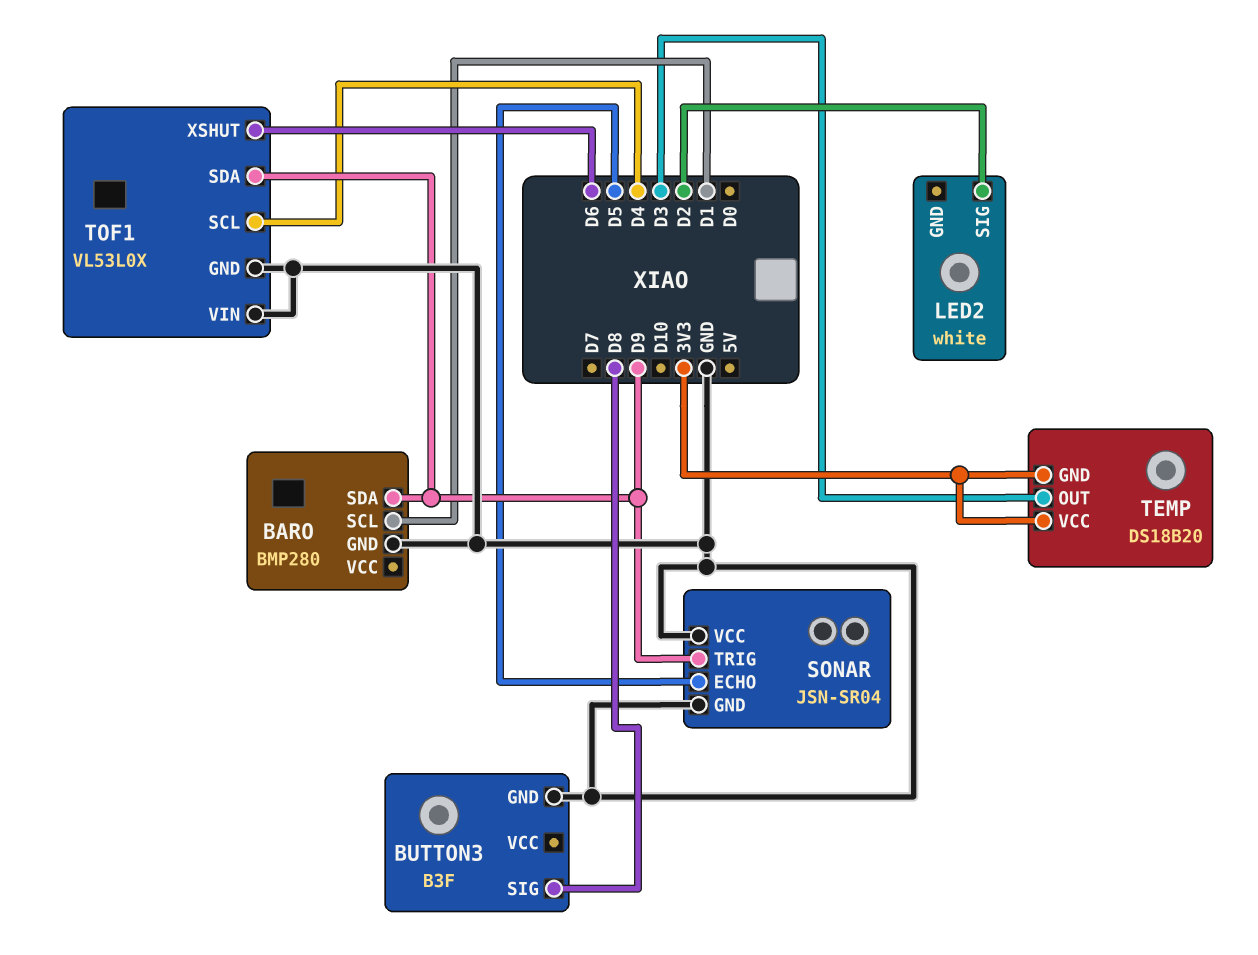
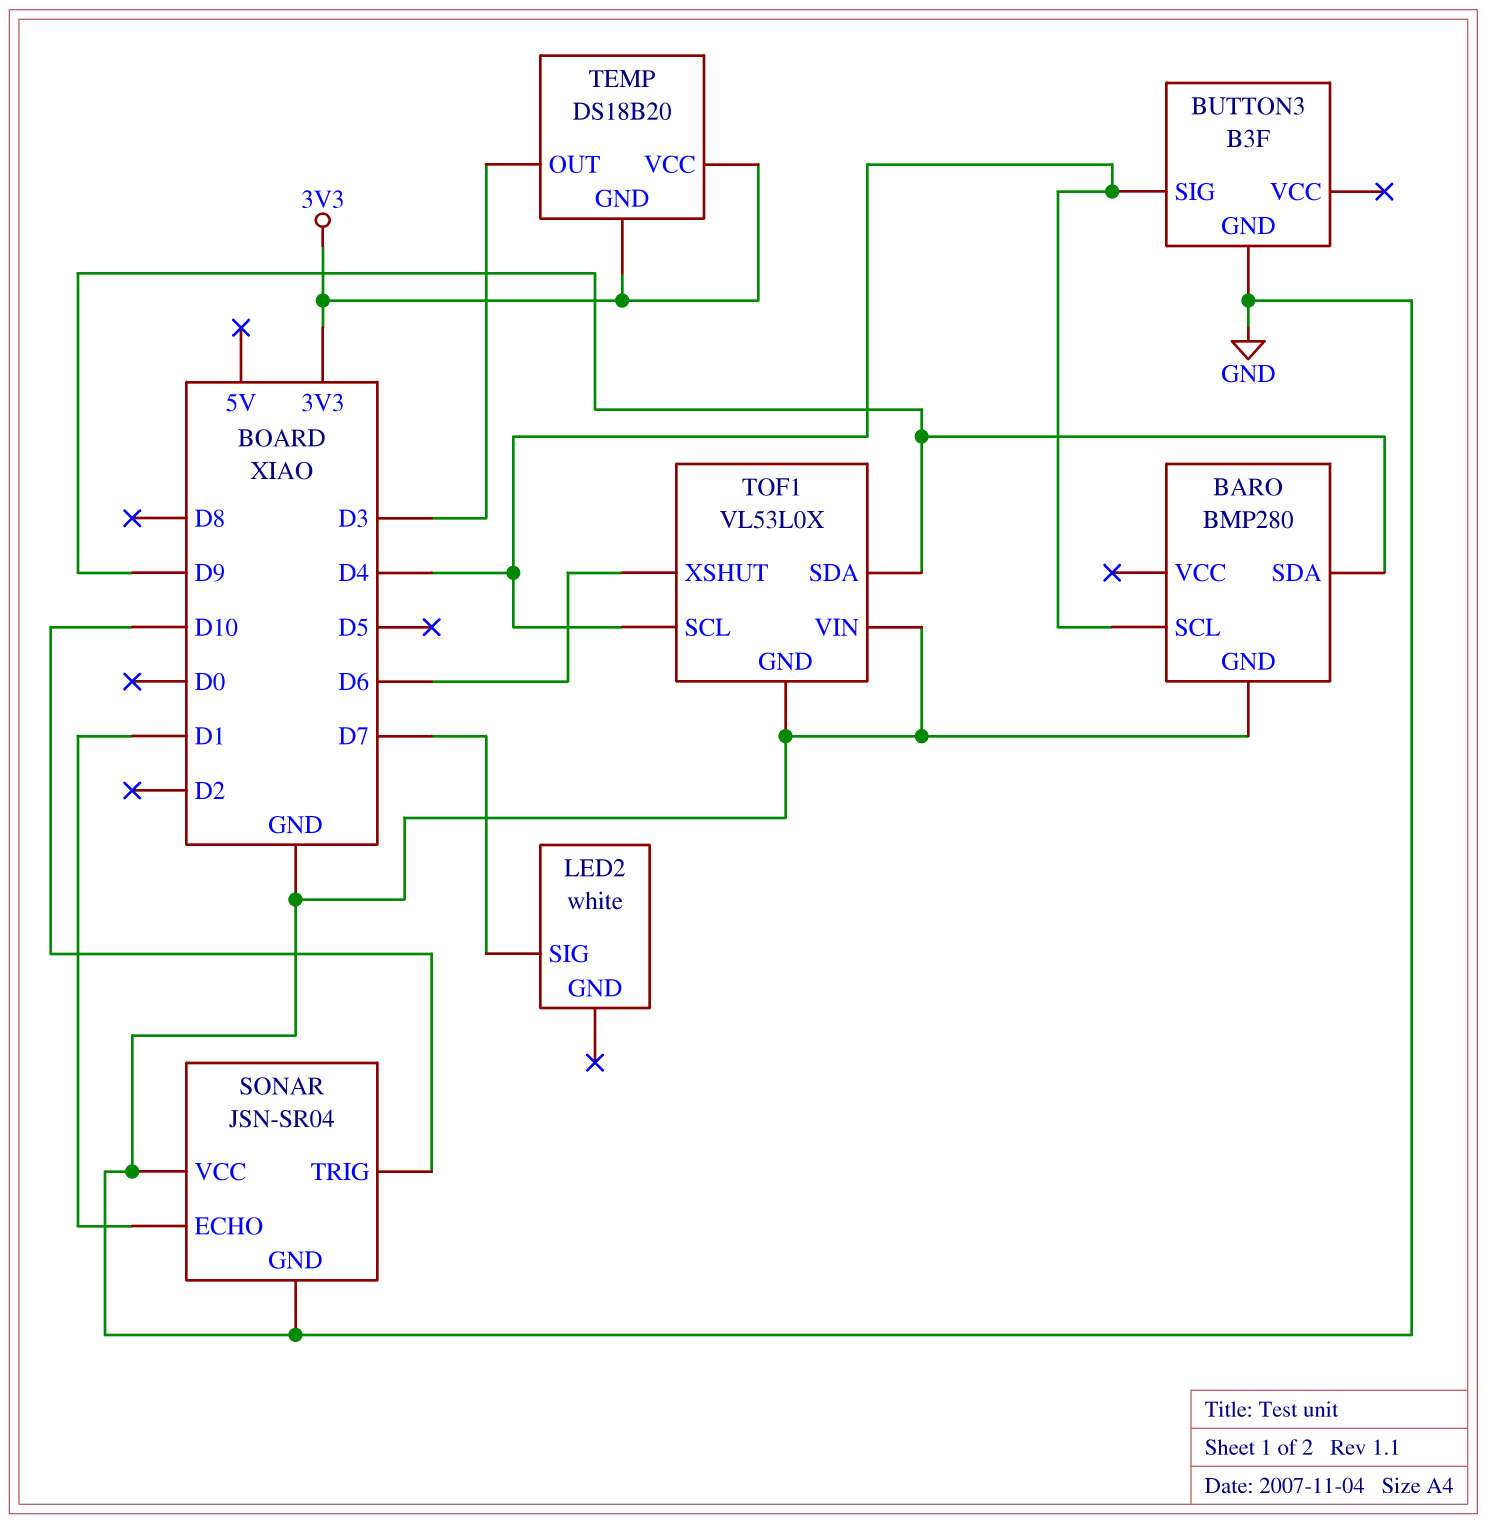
BARO pin SCL: D1 -> D4
BUTTON3 pin SIG: D8 -> D4
LED2 pin SIG: D2 -> D7
SONAR pin ECHO: D5 -> D1
SONAR pin TRIG: D9 -> D10

